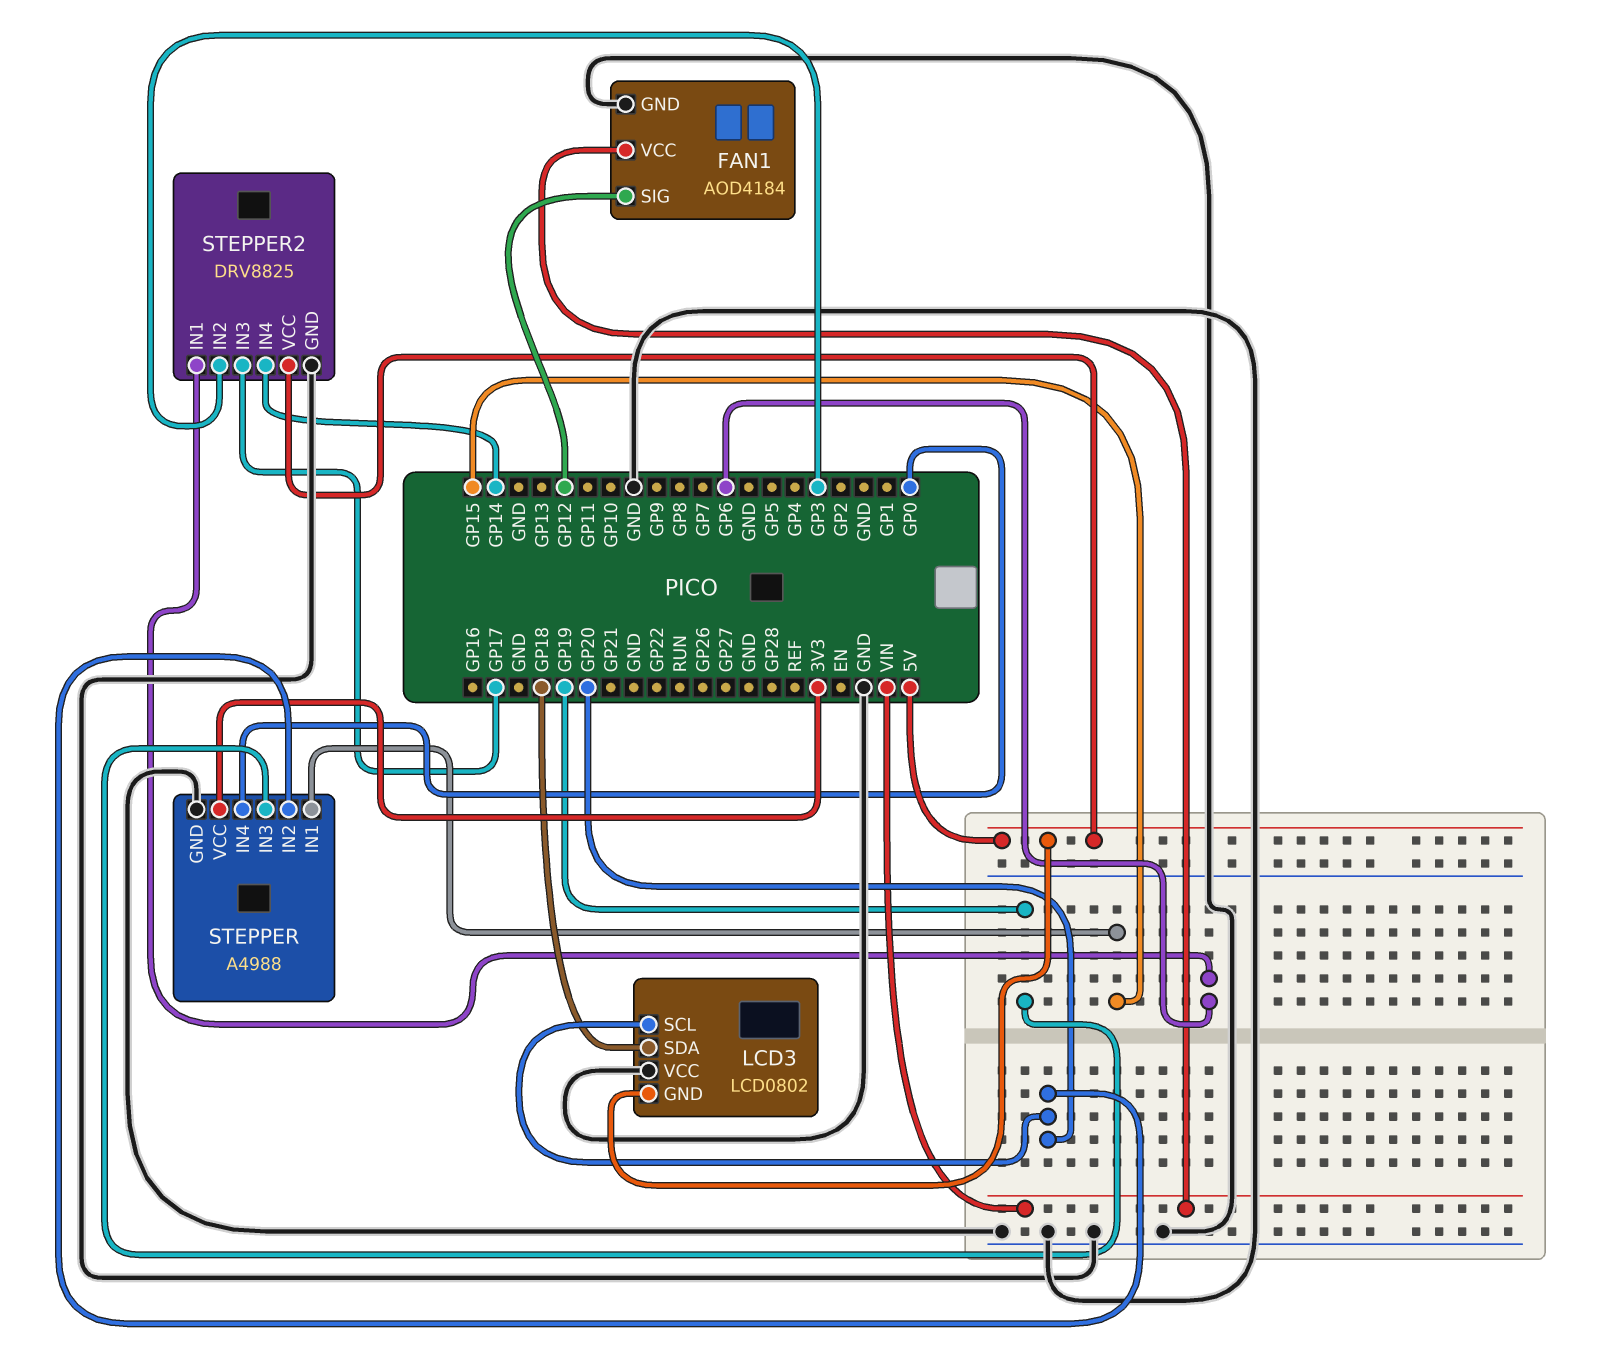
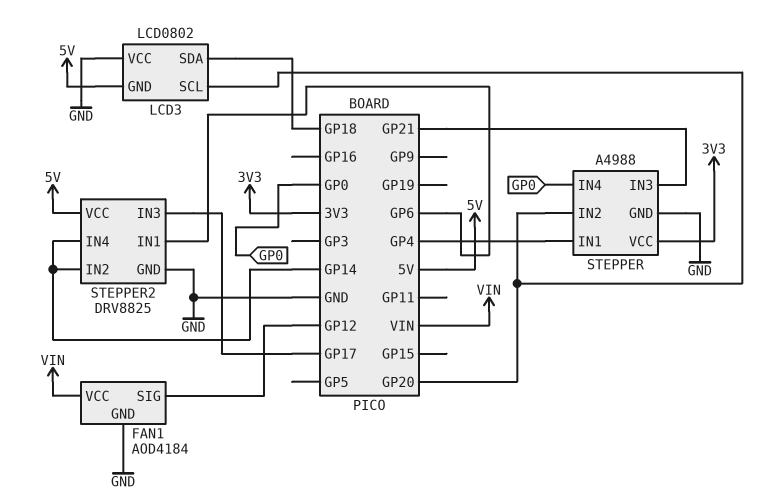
STEPPER pin IN1: GP15 -> GP4
STEPPER pin IN3: GP19 -> GP21
STEPPER2 pin IN2: GP3 -> GP14

